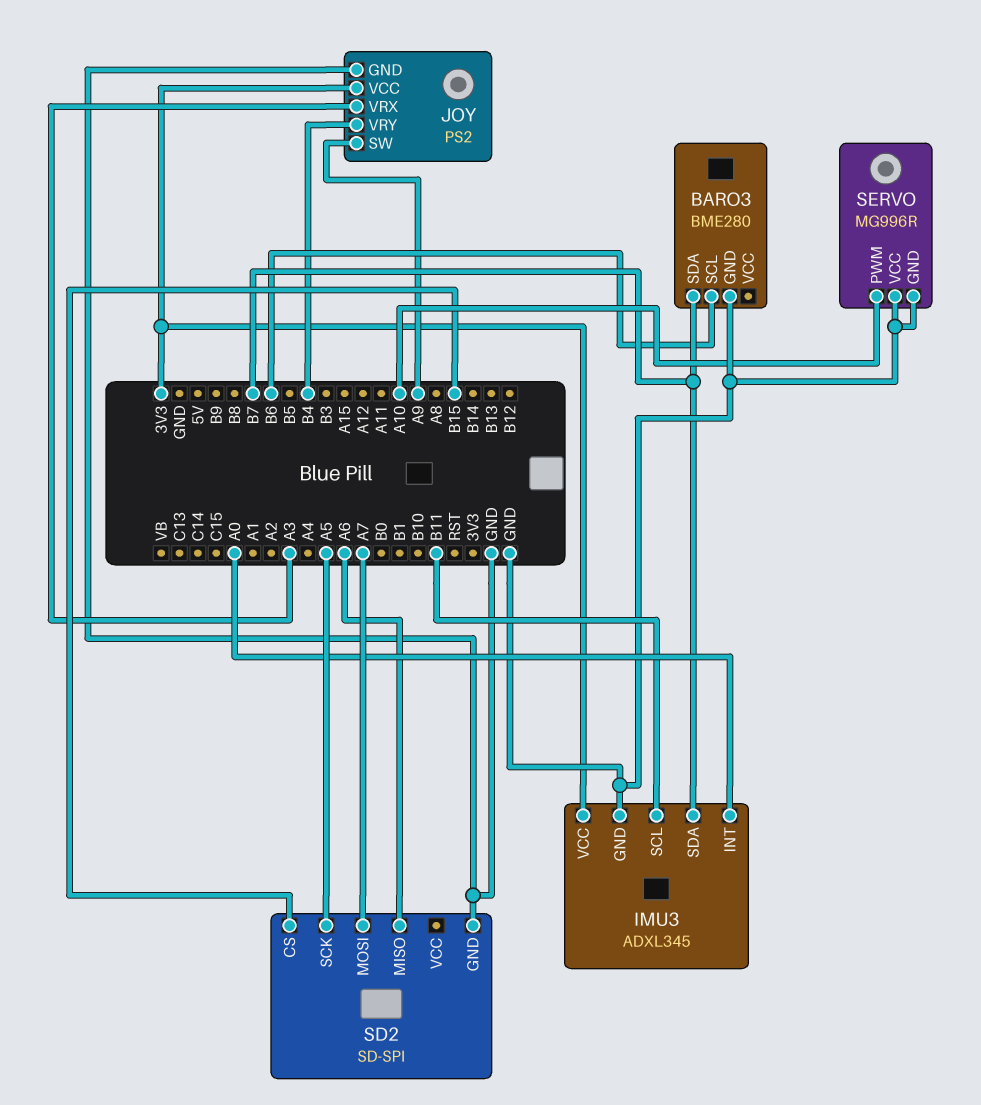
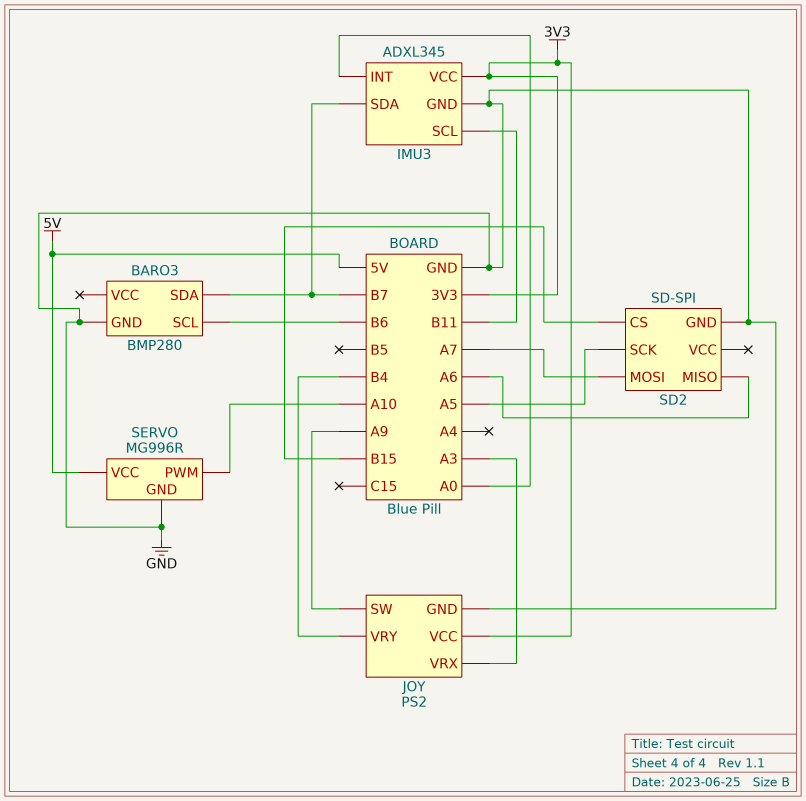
BARO3: BME280 -> BMP280
SERVO pin VCC: GND -> 5V

